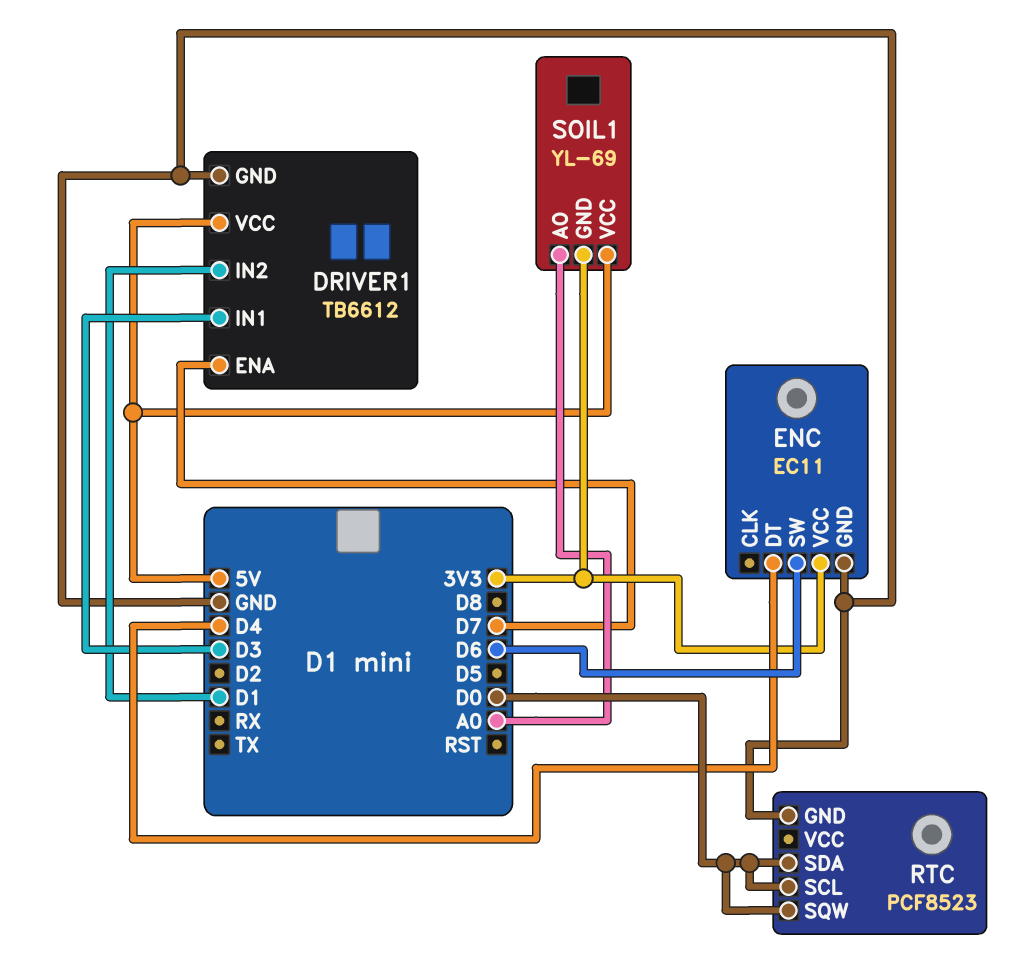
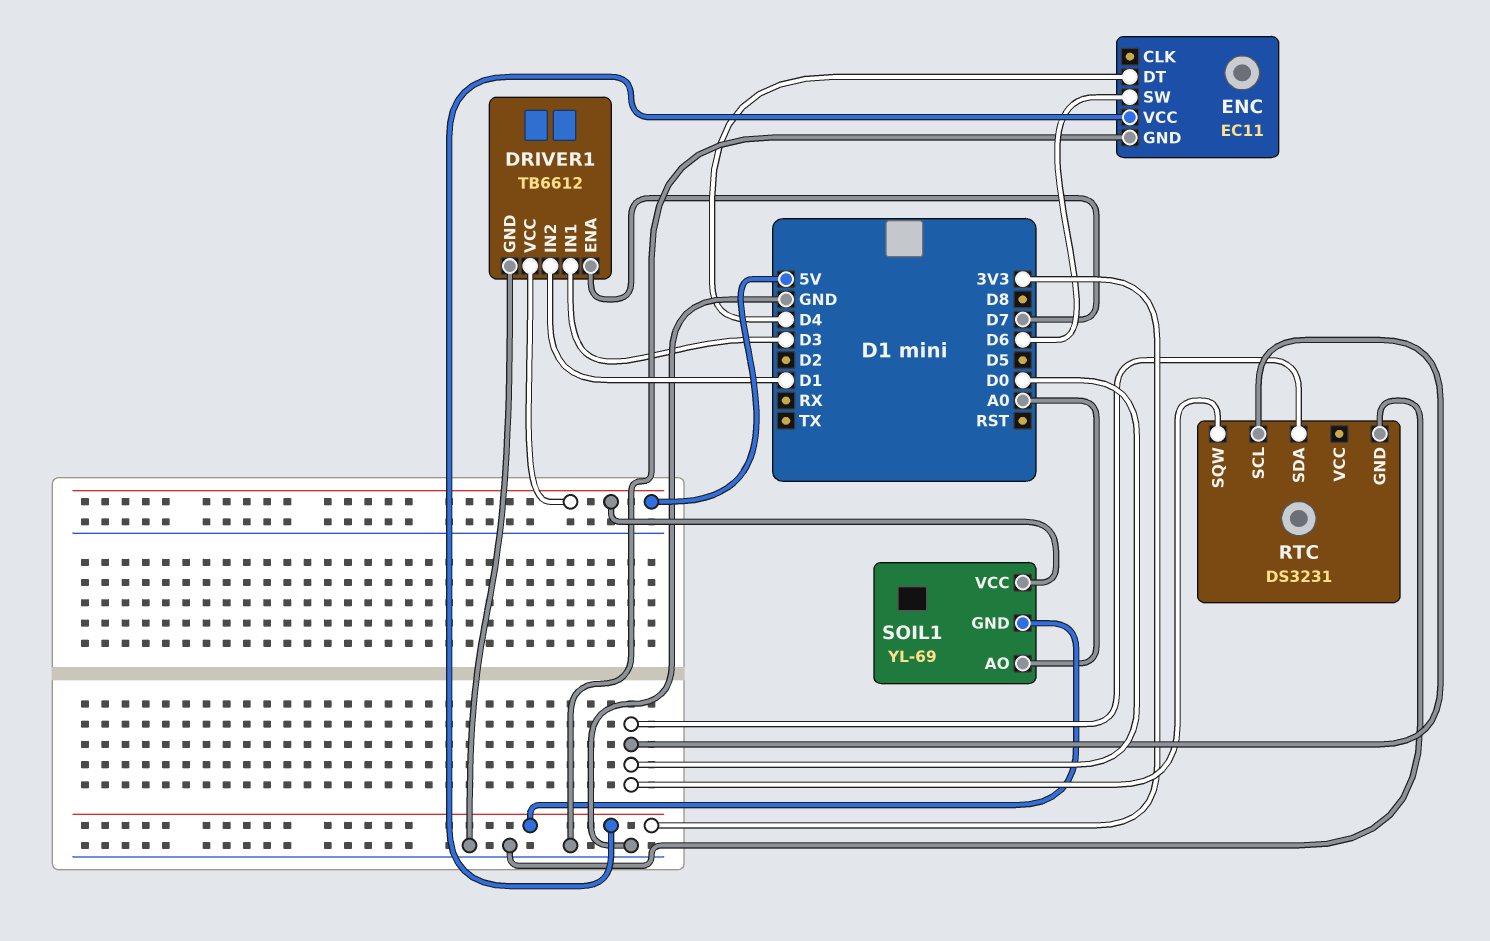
RTC: PCF8523 -> DS3231

